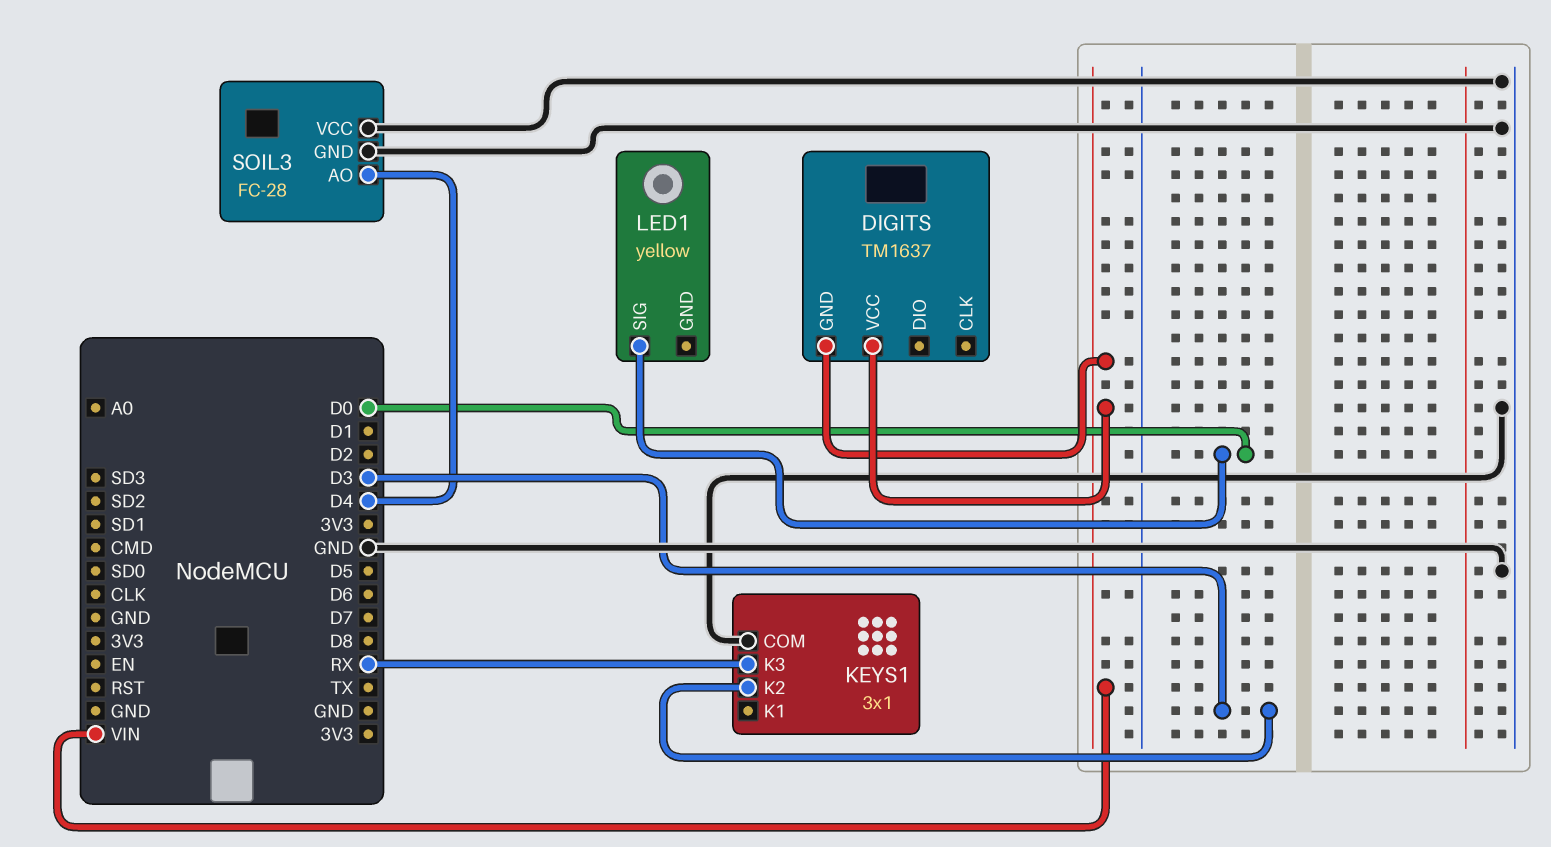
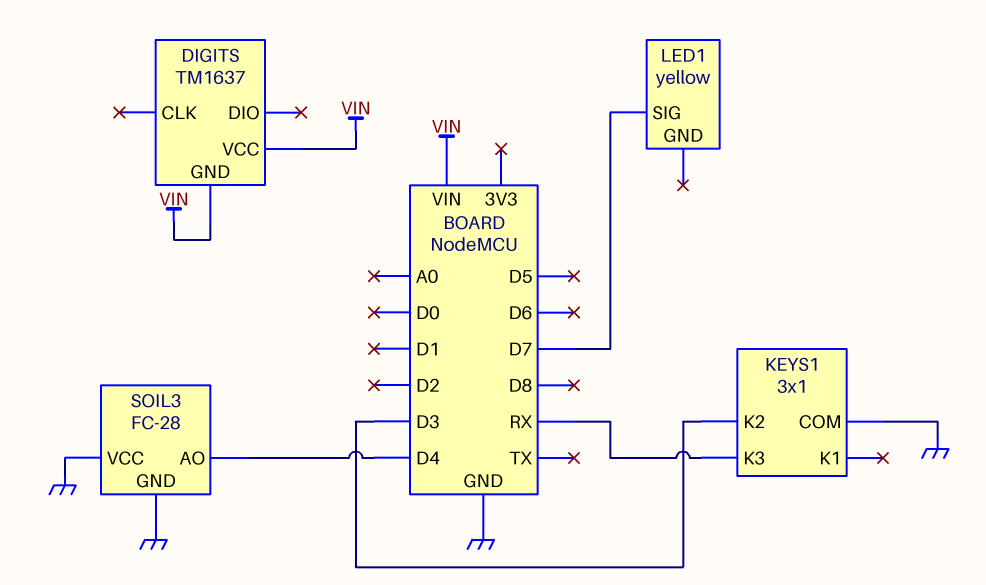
LED1 pin SIG: D0 -> D7

